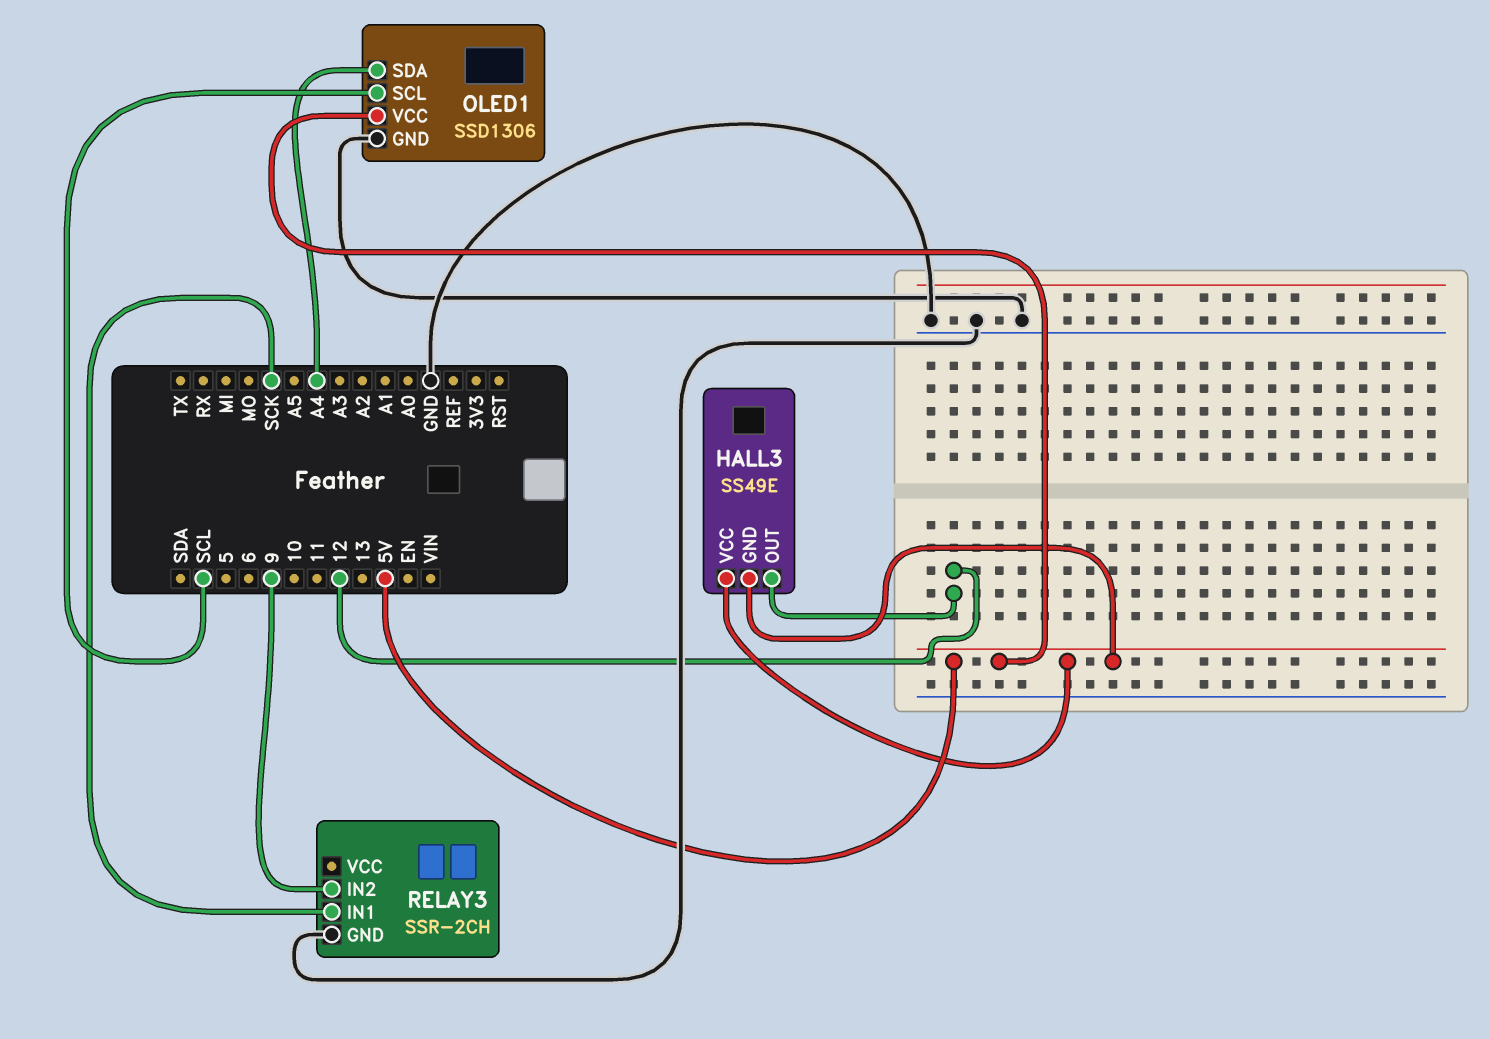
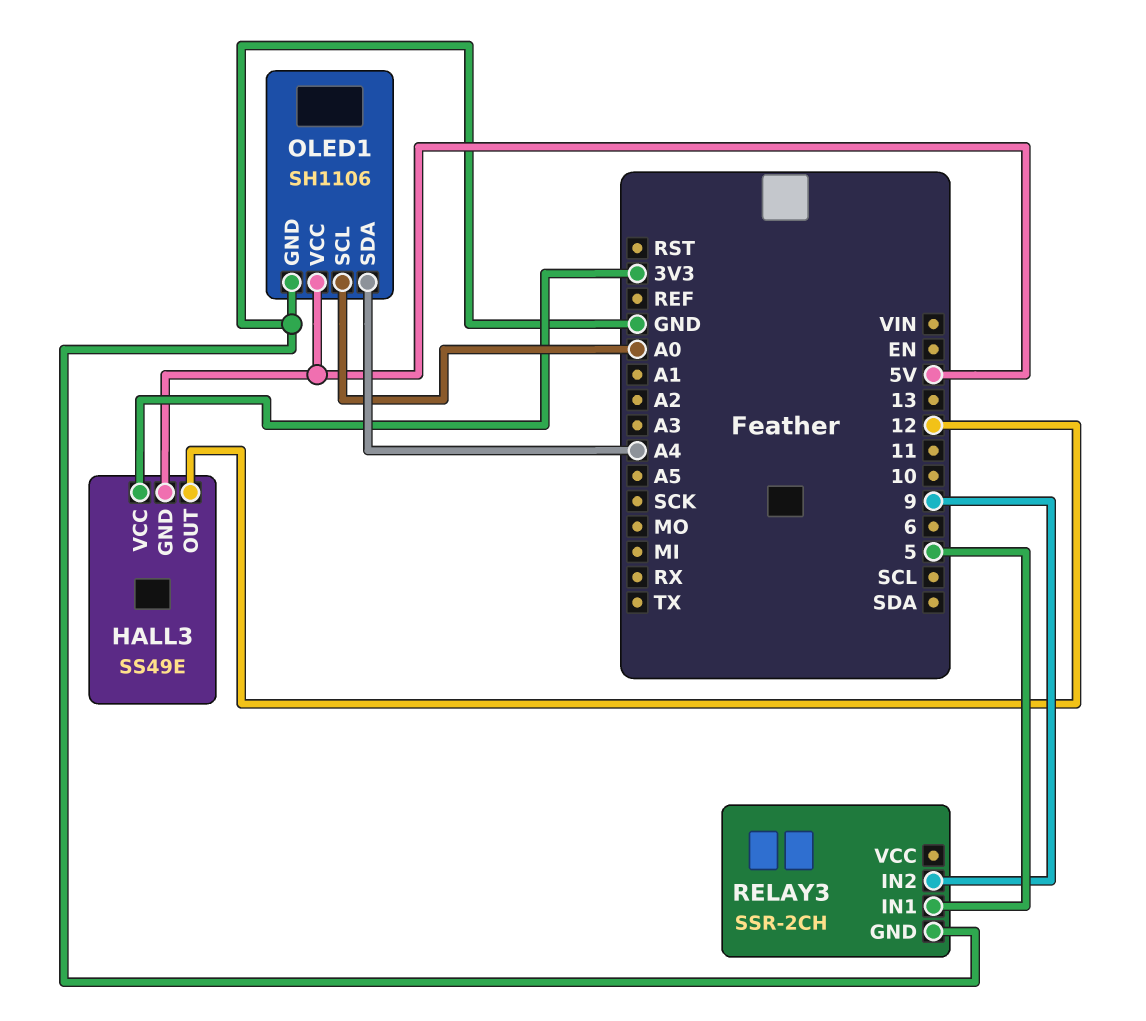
HALL3 pin VCC: 5V -> 3V3
OLED1: SSD1306 -> SH1106
OLED1 pin SCL: SCL -> A0
RELAY3 pin IN1: SCK -> 5

